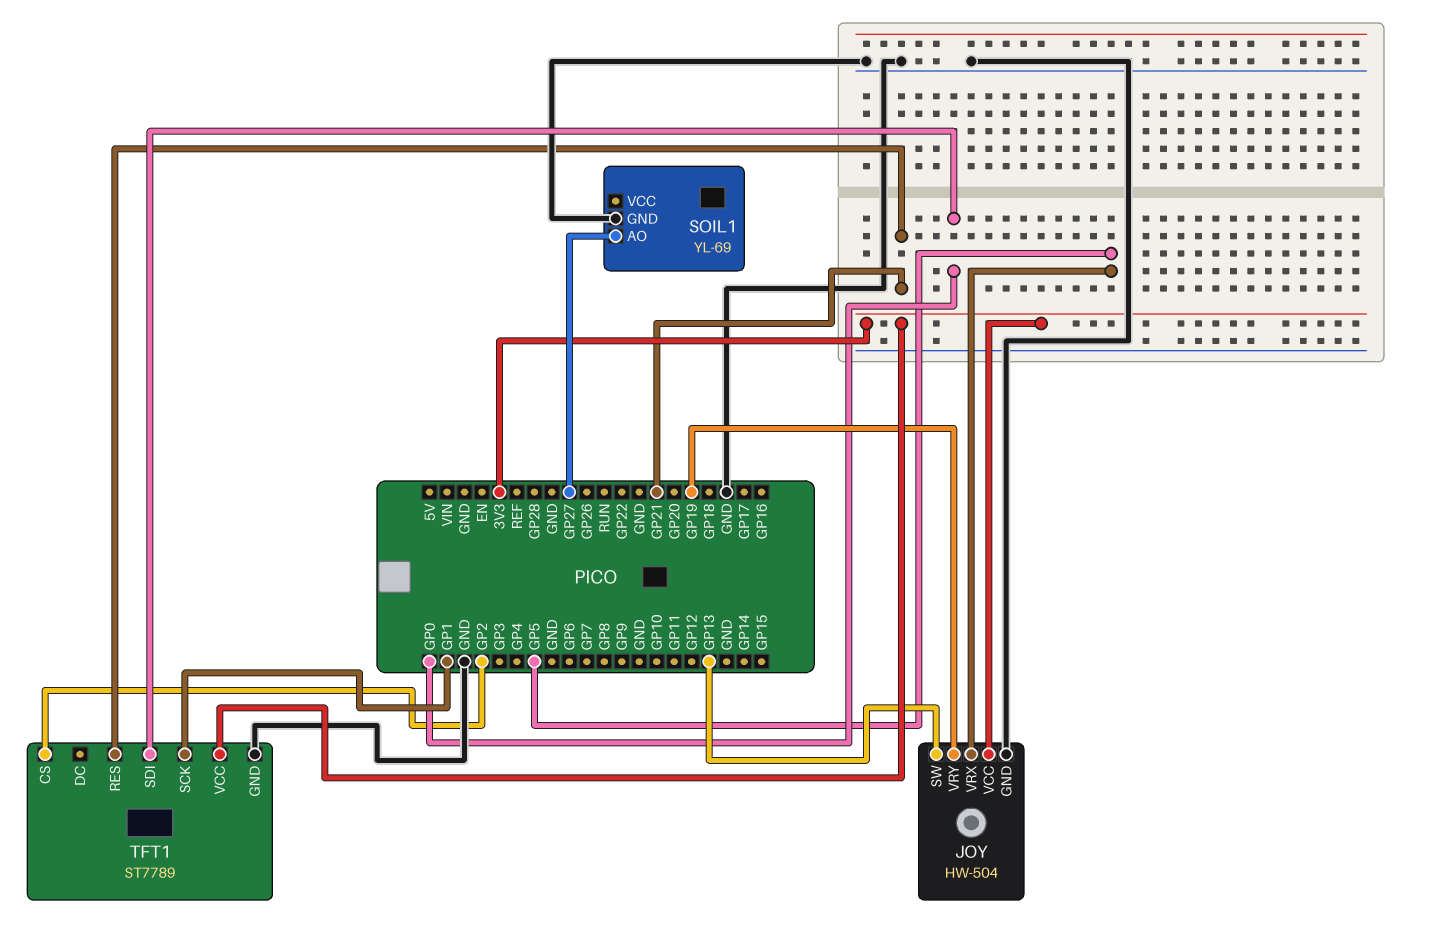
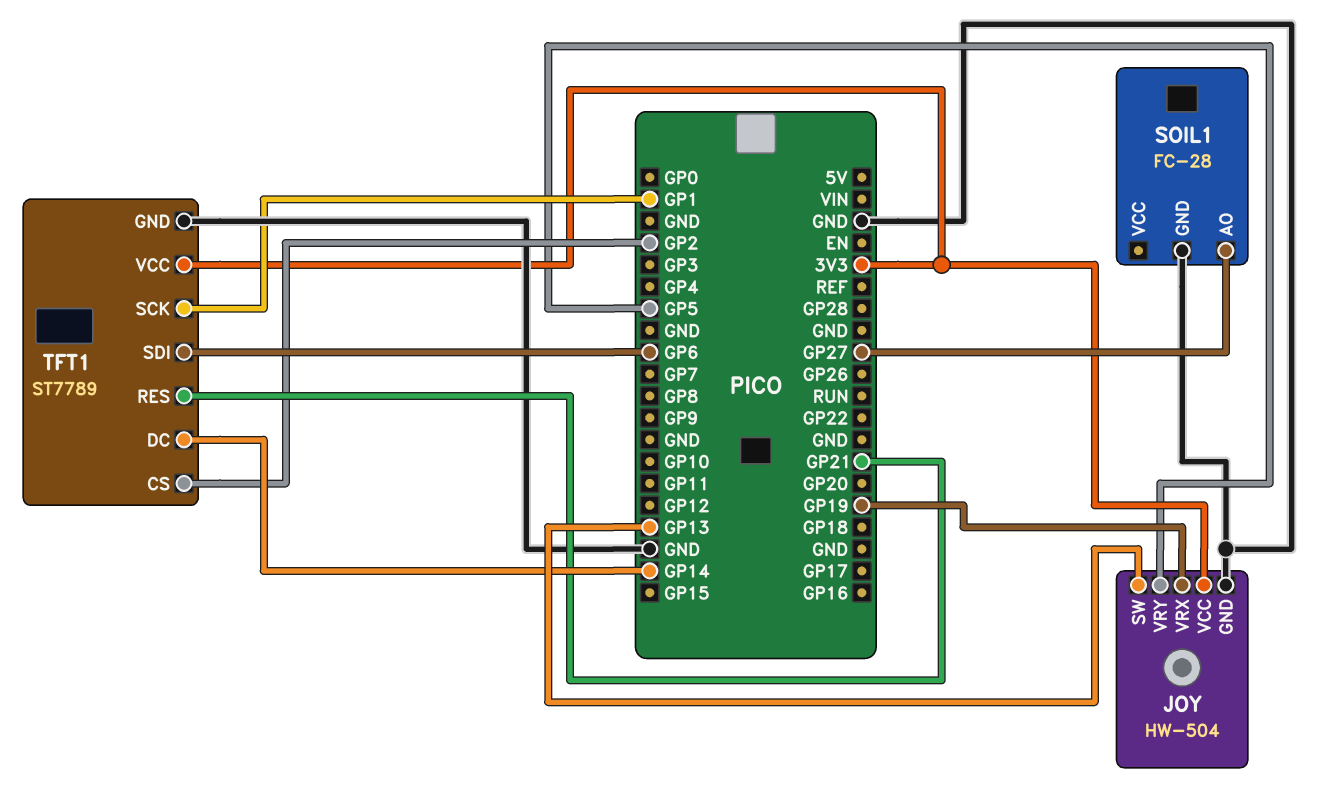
JOY pin VRX: GP5 -> GP19
JOY pin VRY: GP19 -> GP5
SOIL1: YL-69 -> FC-28
TFT1 pin DC: none -> GP14
TFT1 pin SDI: GP0 -> GP6

